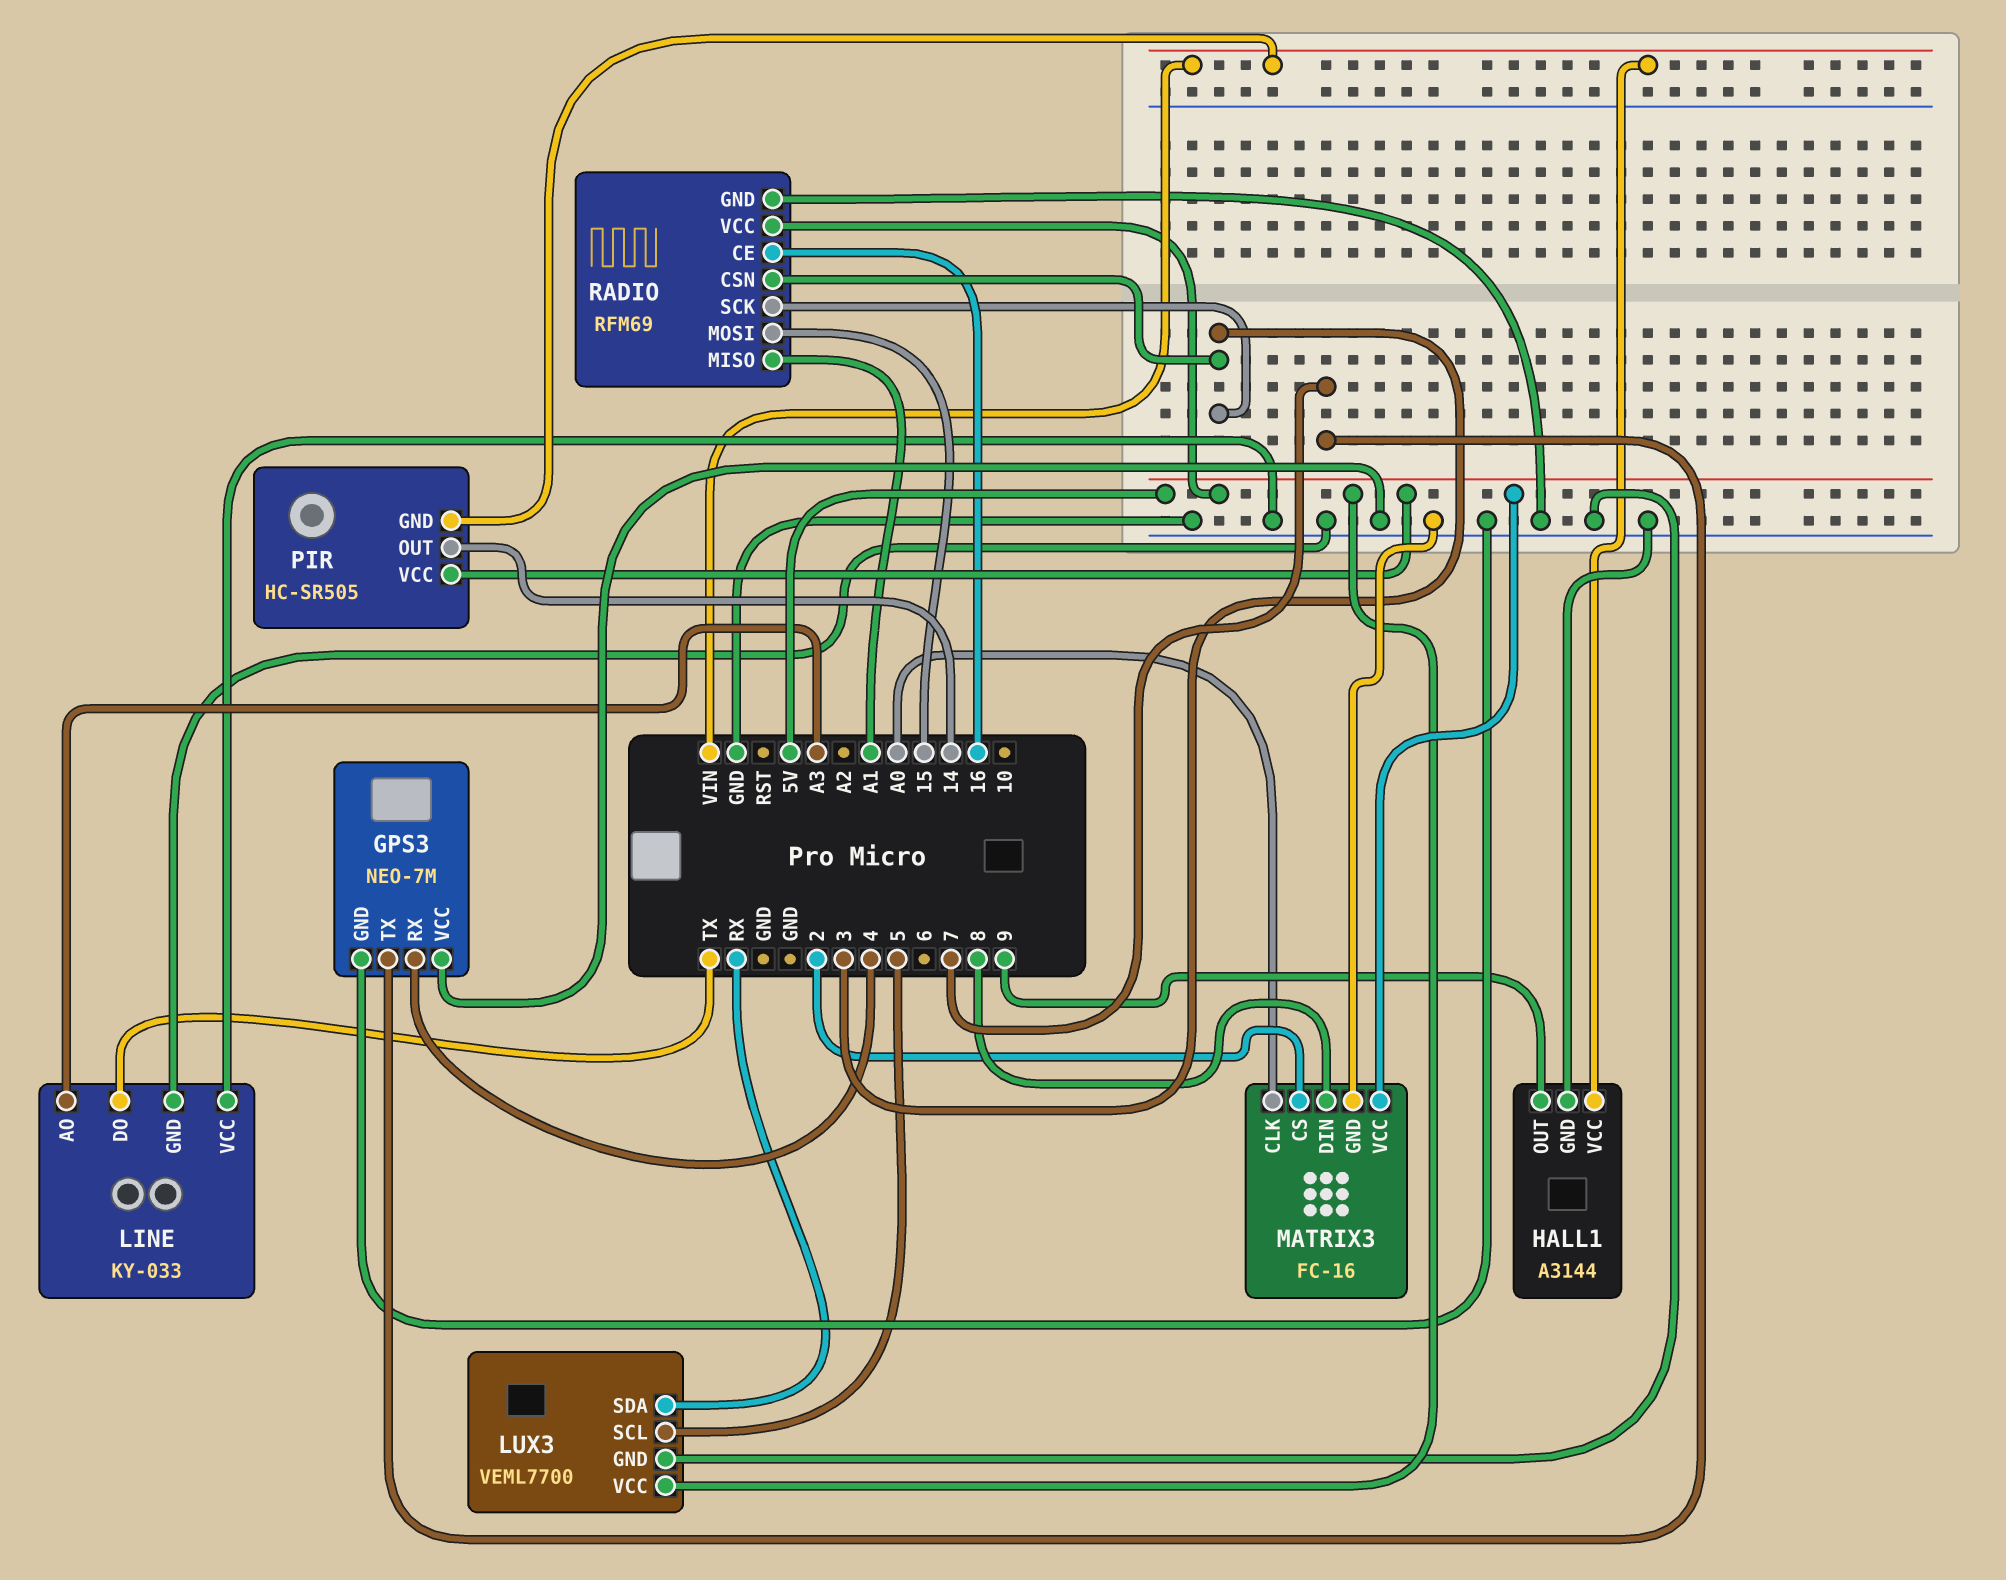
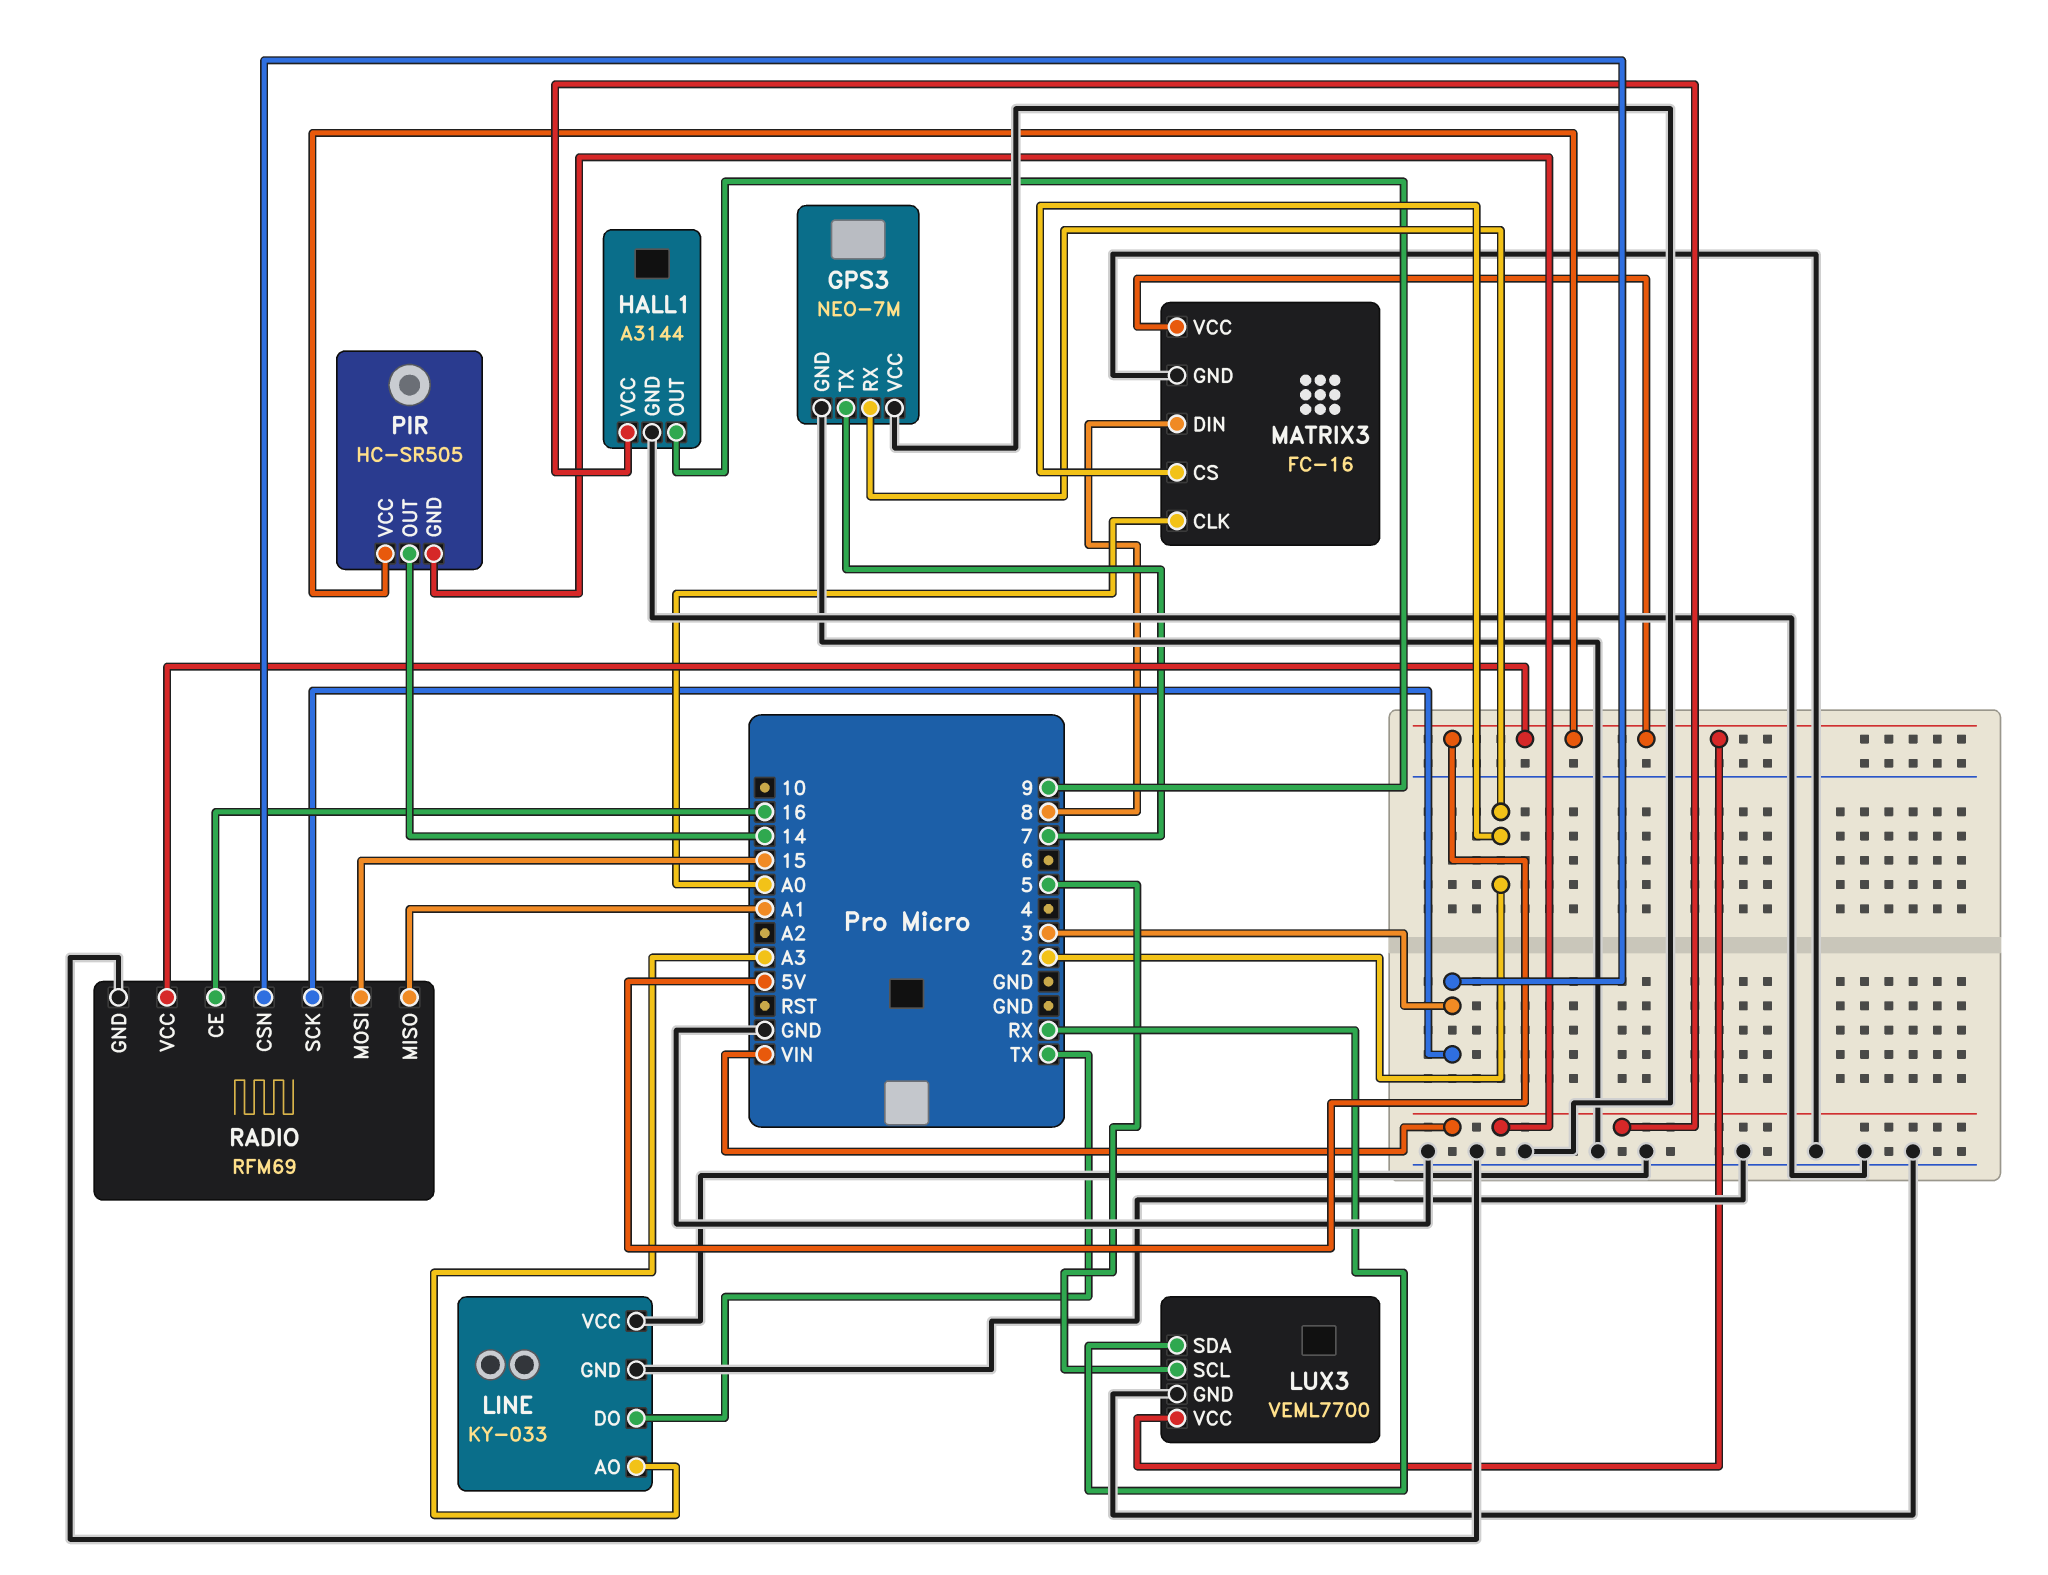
GPS3 pin RX: 4 -> 2

